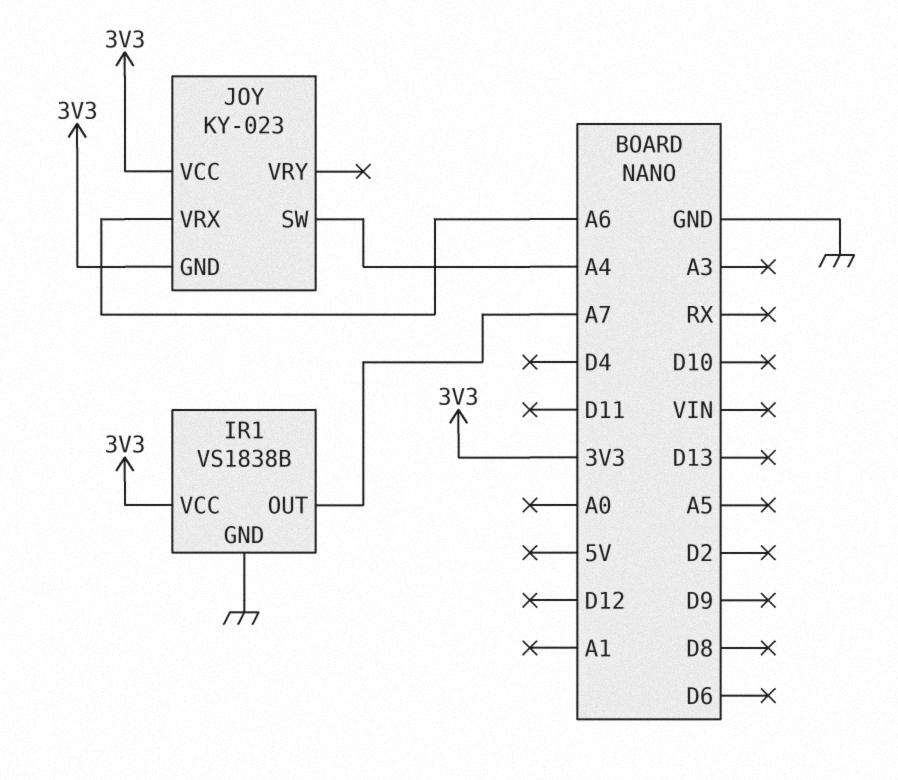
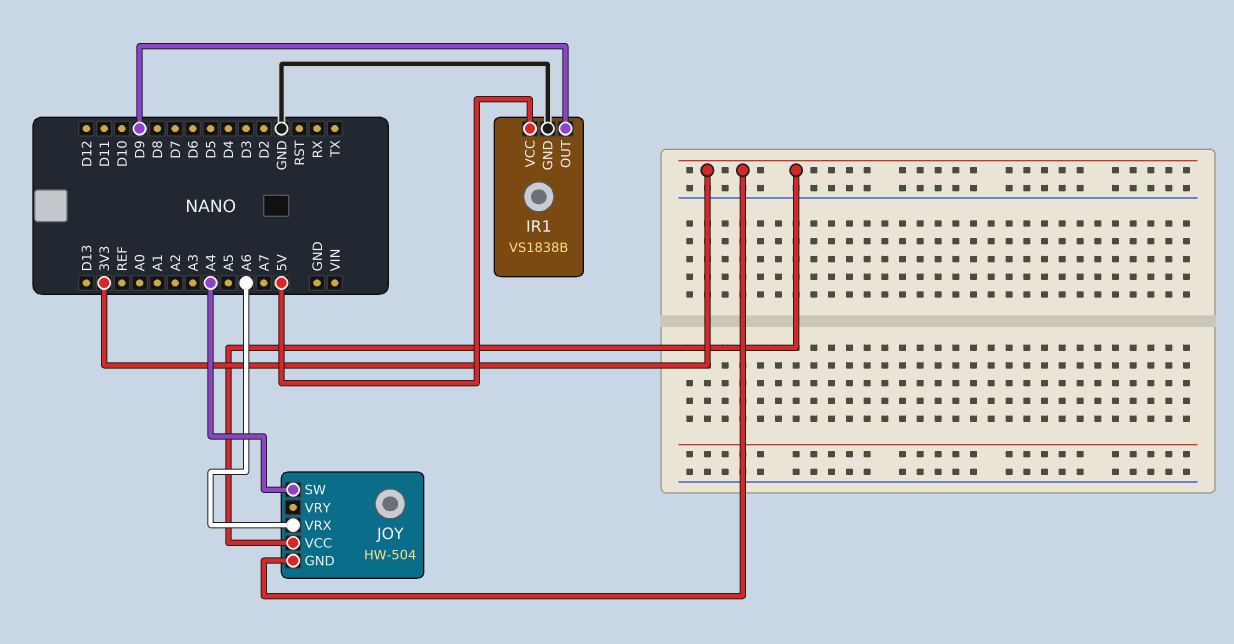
IR1 pin OUT: A7 -> D9
IR1 pin VCC: 3V3 -> 5V
JOY: KY-023 -> HW-504

